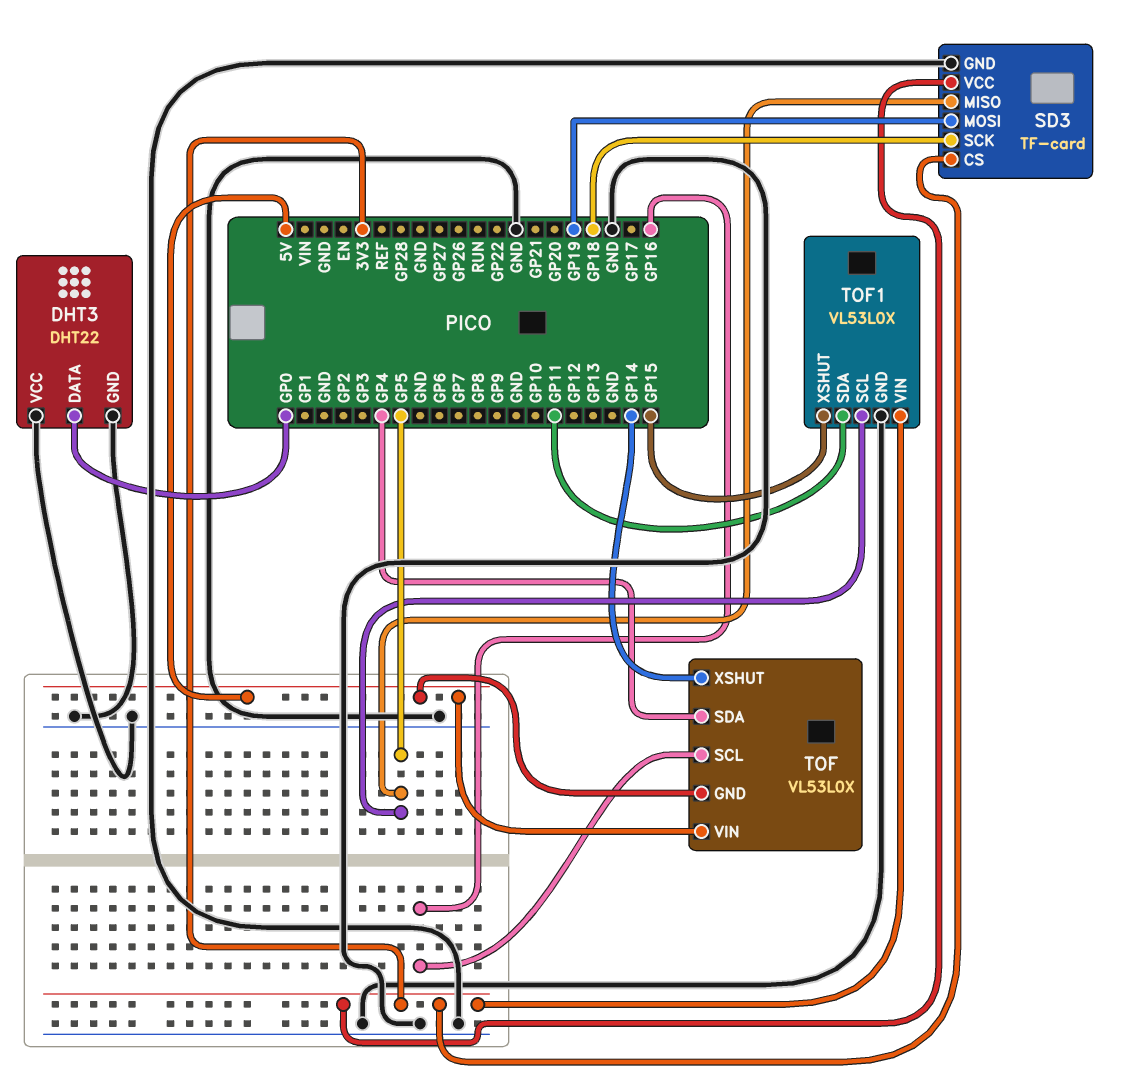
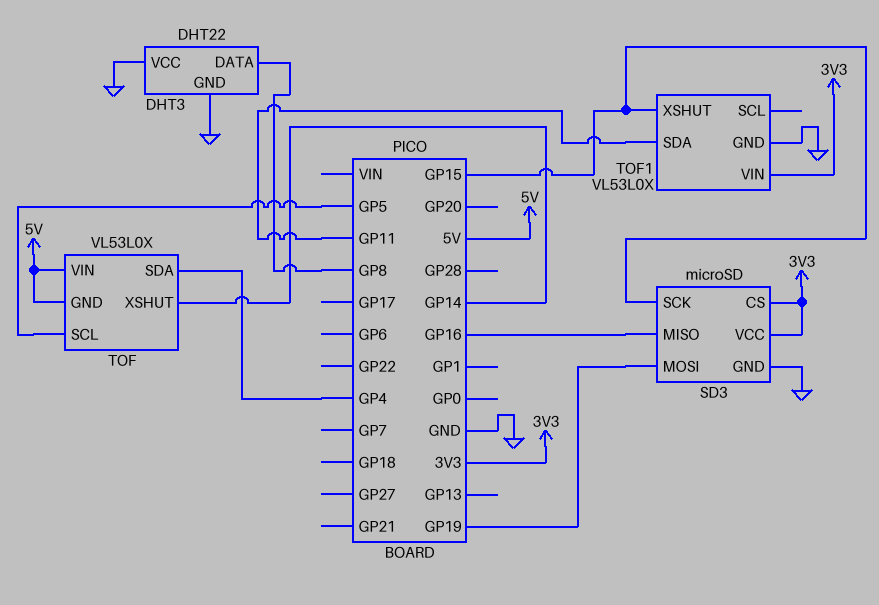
DHT3 pin DATA: GP0 -> GP8
SD3: TF-card -> microSD
SD3 pin MISO: GP5 -> GP16
SD3 pin SCK: GP18 -> GP15
TOF pin SCL: GP16 -> GP5
TOF1 pin SCL: GP5 -> none

